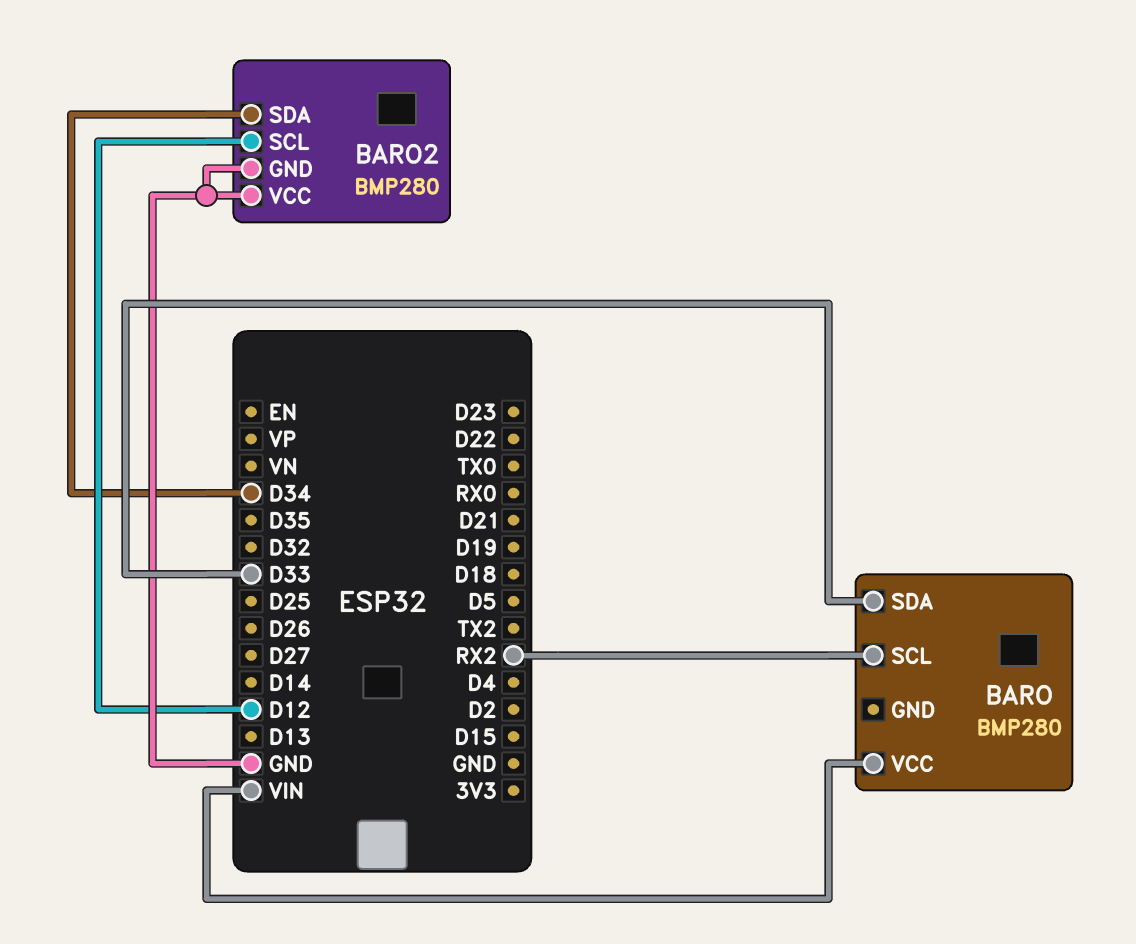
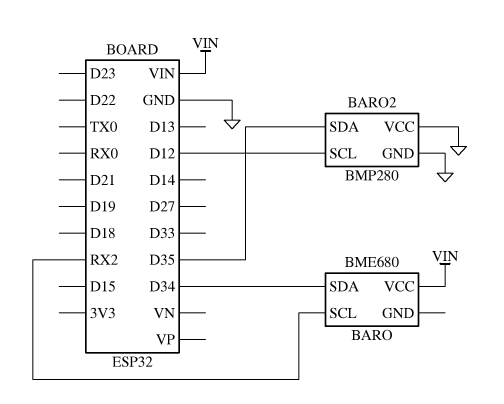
BARO: BMP280 -> BME680
BARO pin SDA: D33 -> D34
BARO2 pin SDA: D34 -> D35

